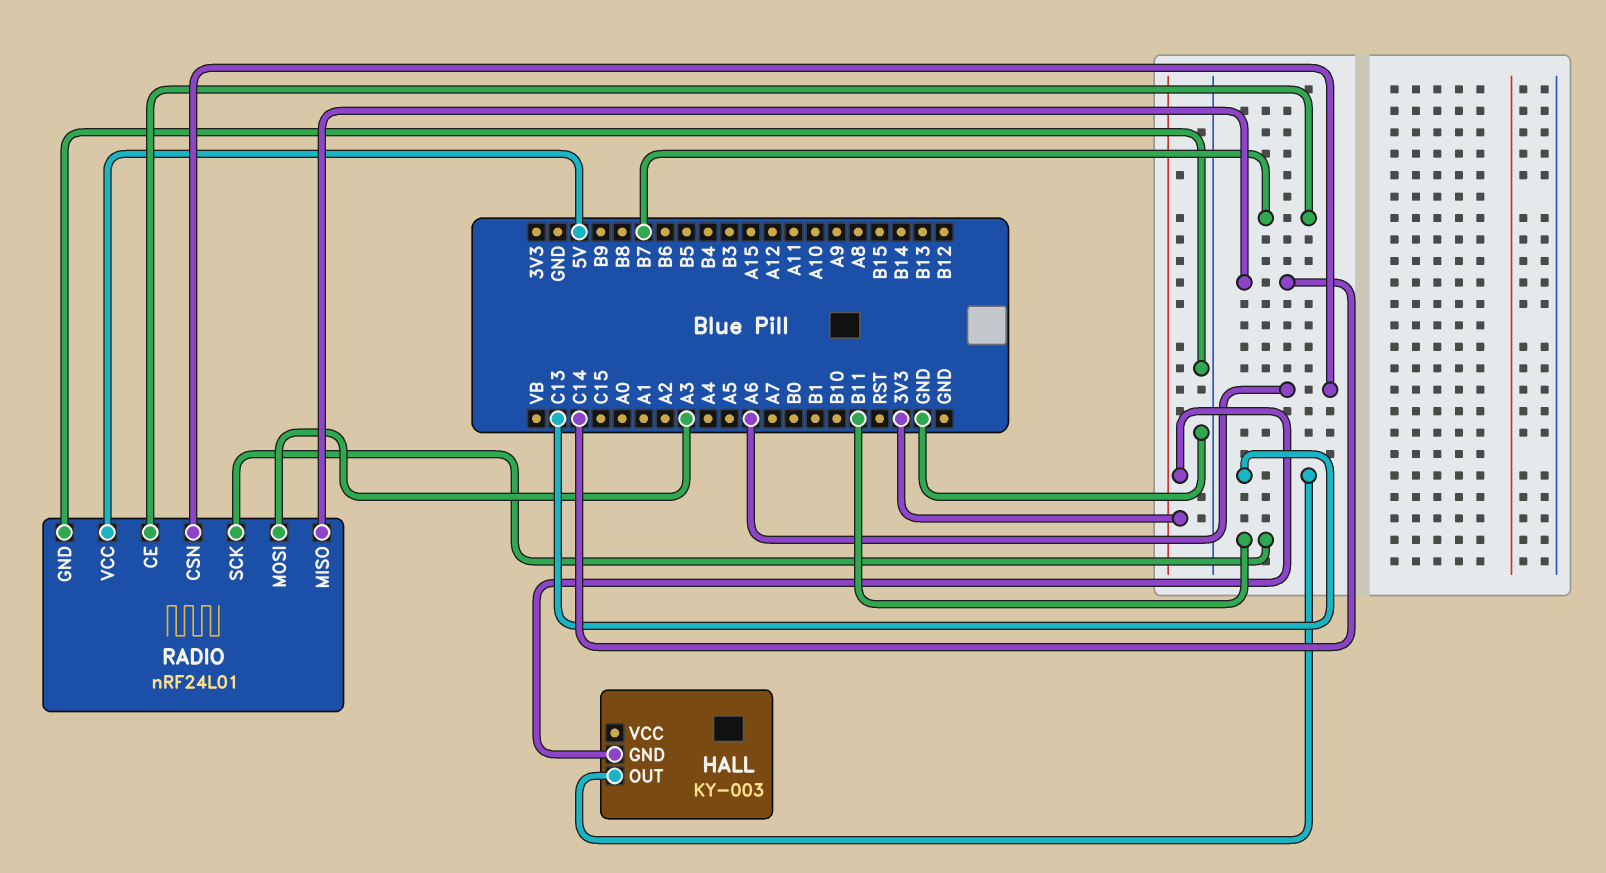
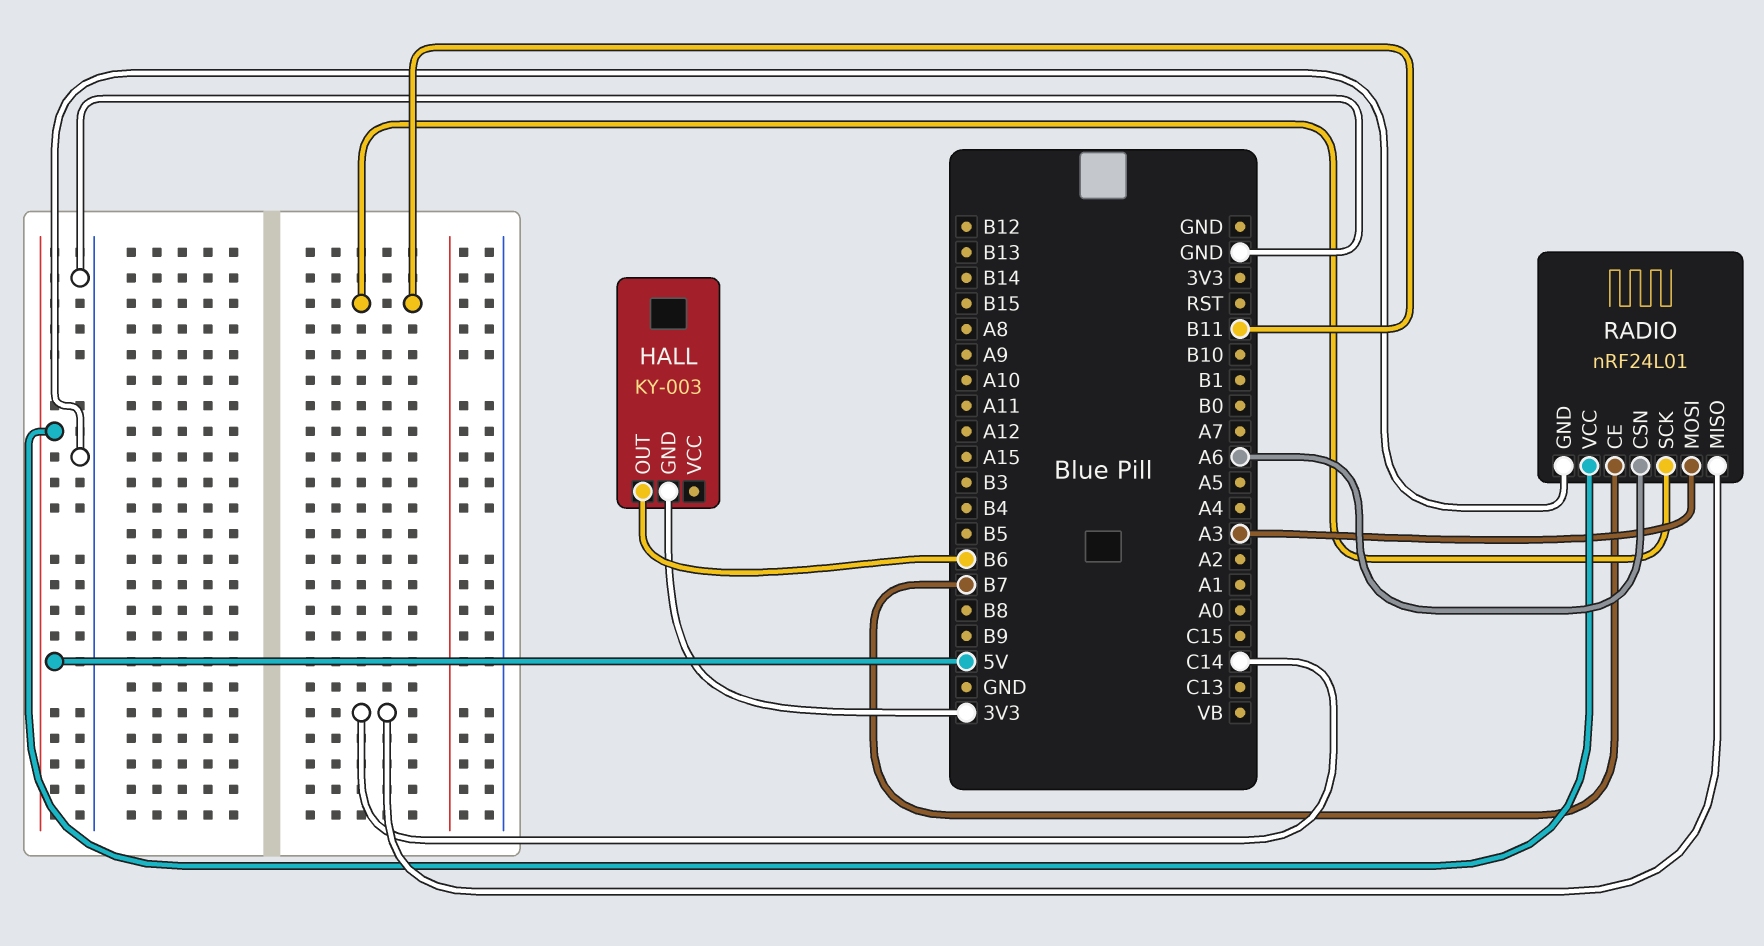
HALL pin OUT: C13 -> B6

